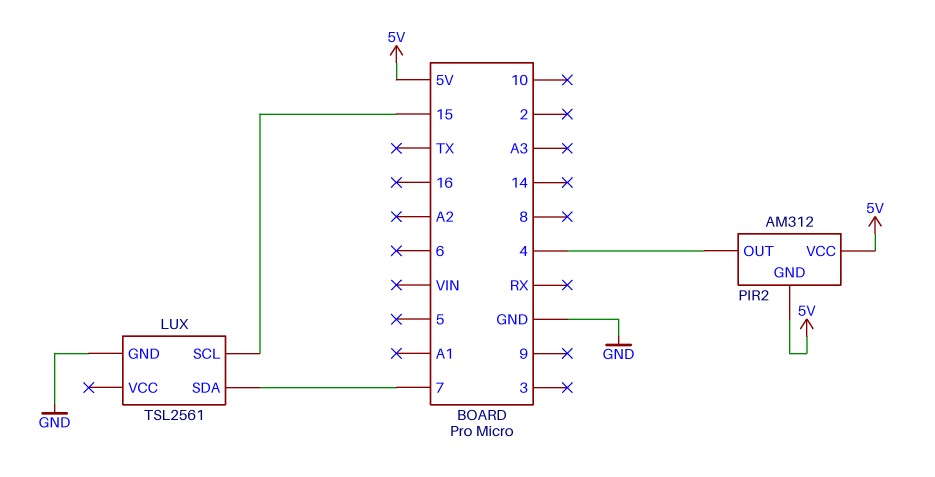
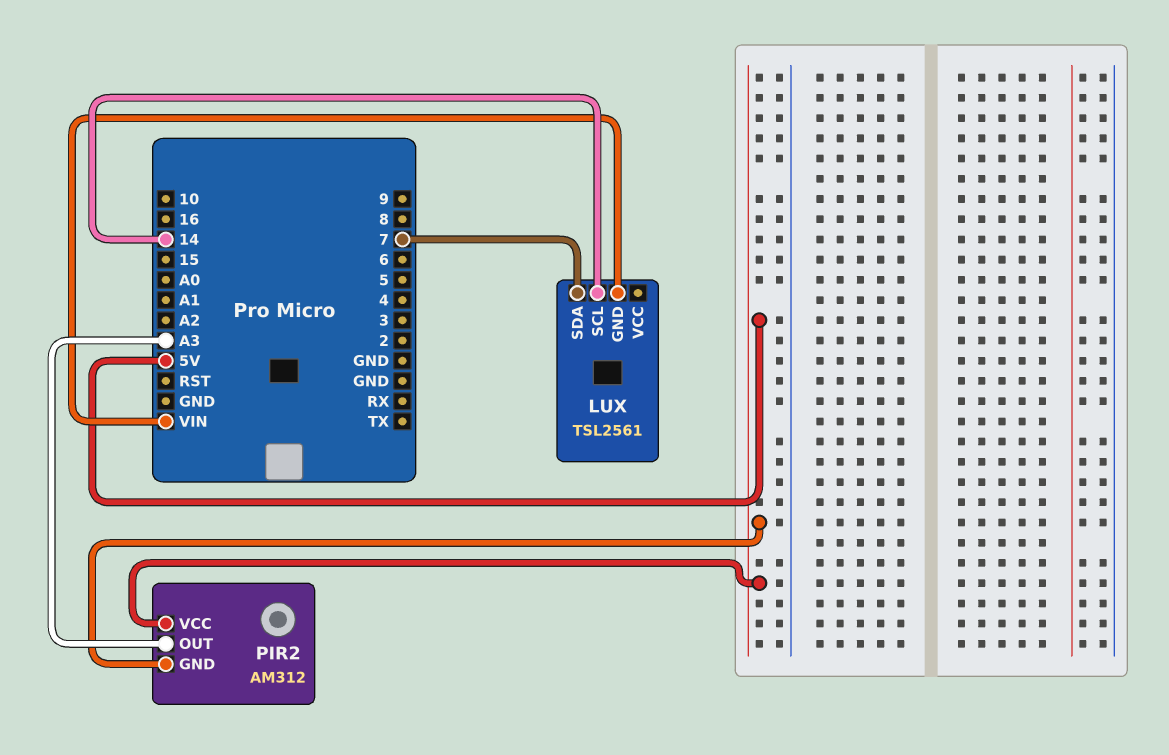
LUX pin GND: GND -> VIN
LUX pin SCL: 15 -> 14
PIR2 pin OUT: 4 -> A3

